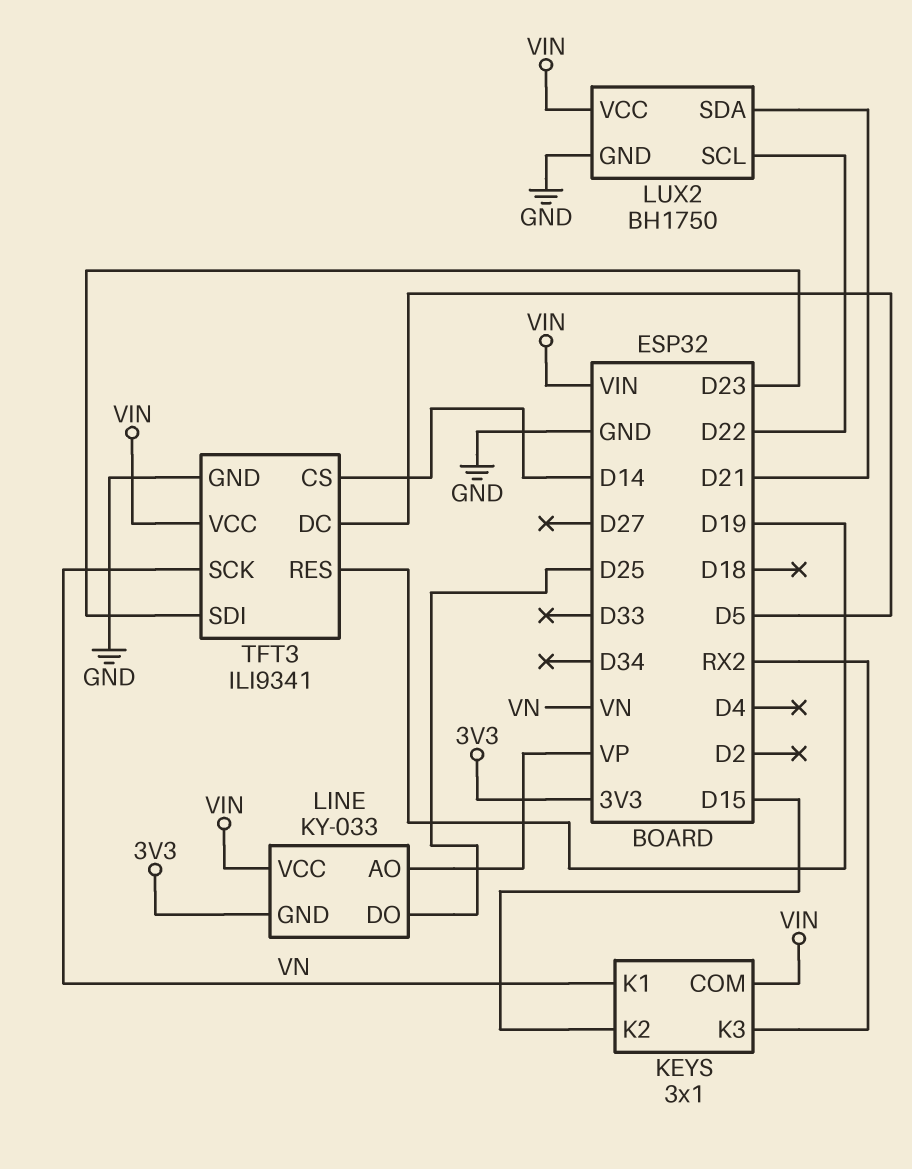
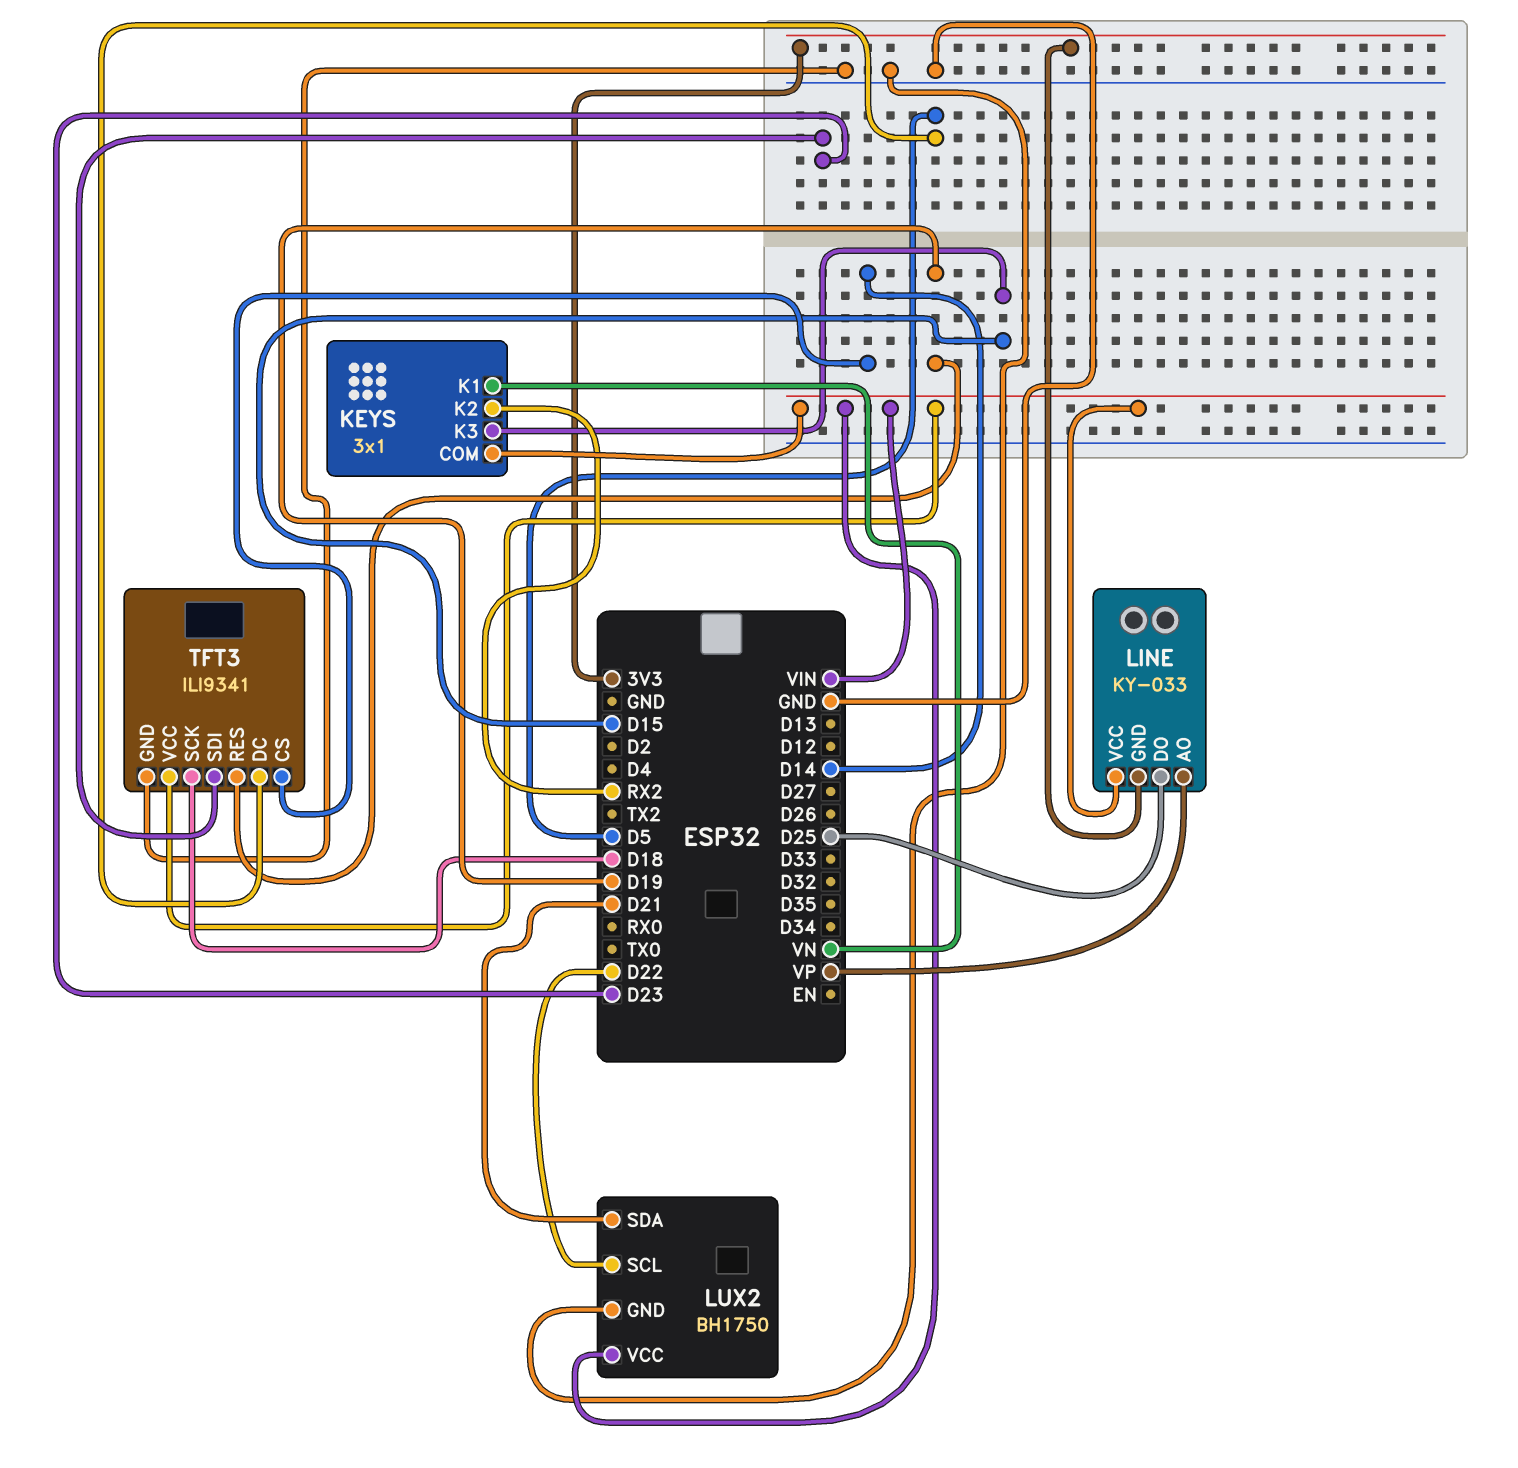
KEYS pin K2: D15 -> RX2
KEYS pin K3: RX2 -> D15
TFT3 pin SCK: VN -> D18

